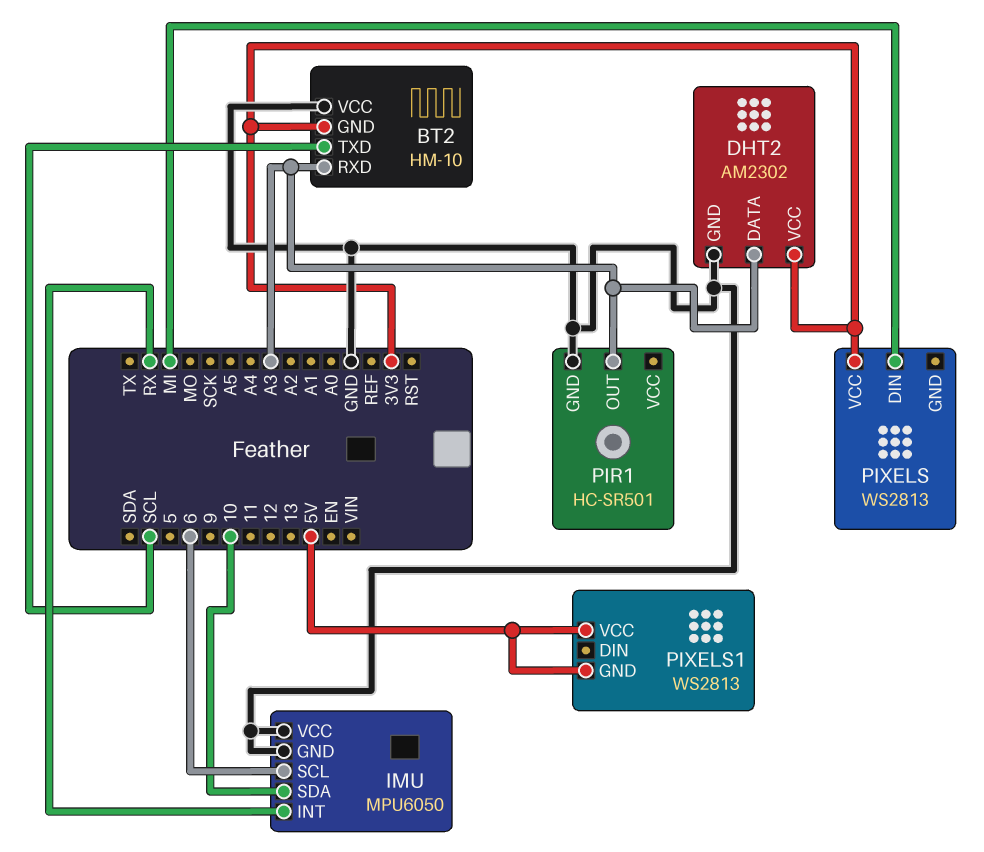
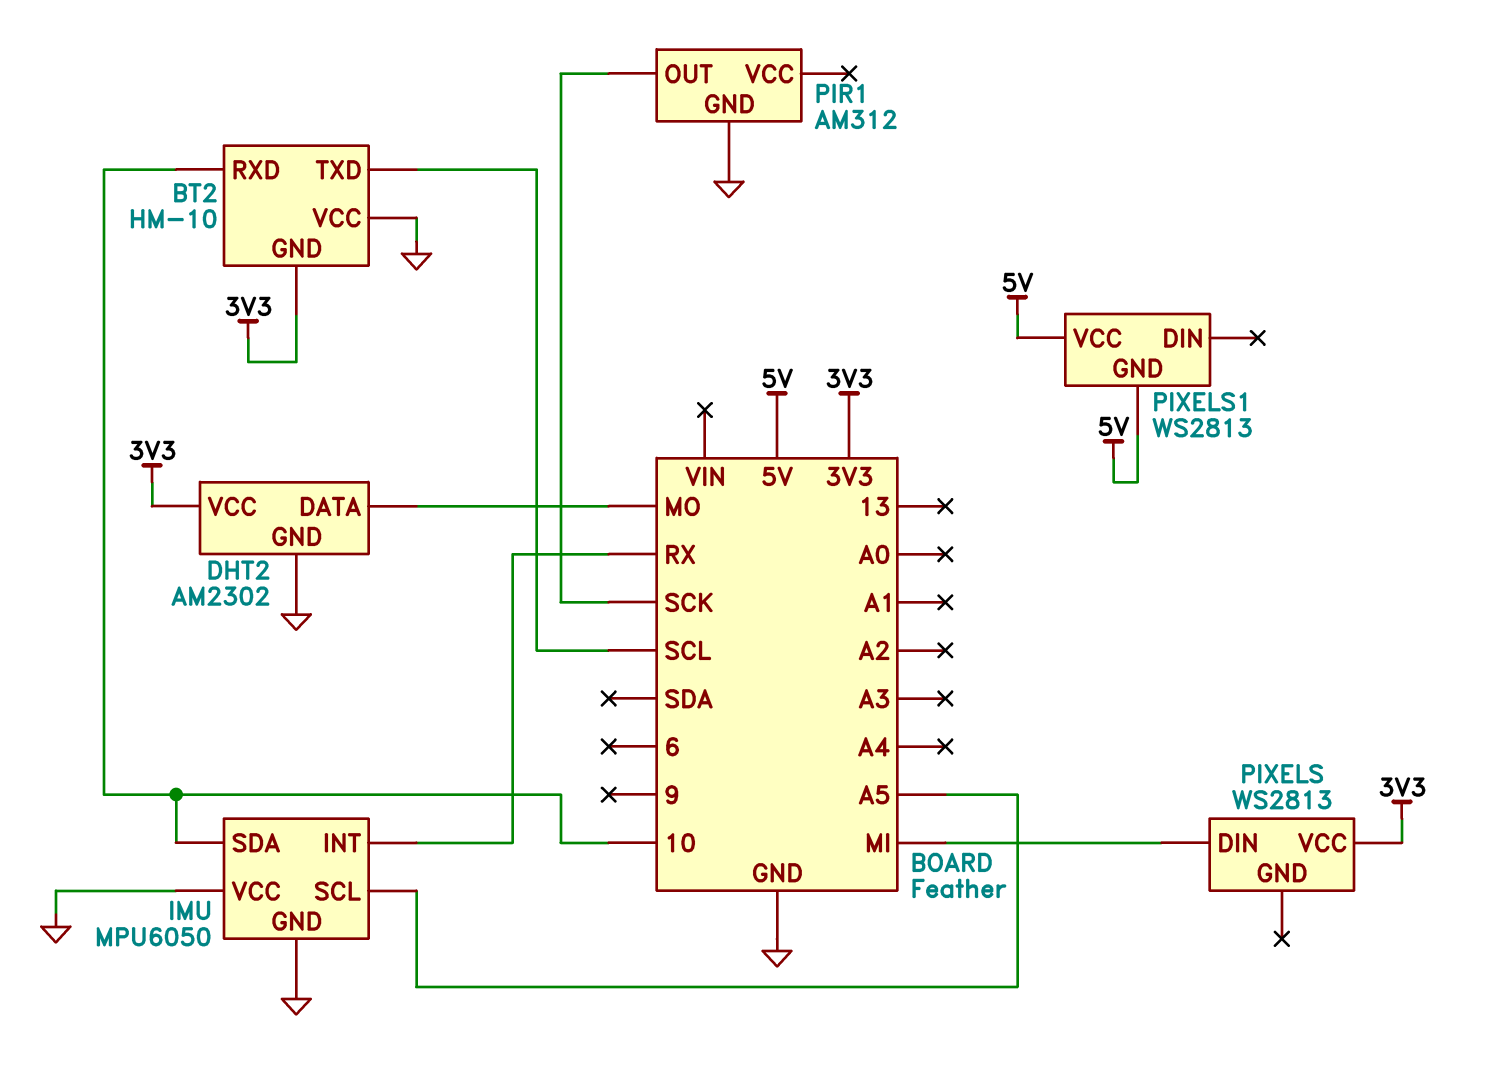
BT2 pin RXD: A3 -> 10
DHT2 pin DATA: A3 -> MO
IMU pin SCL: 6 -> A5
PIR1: HC-SR501 -> AM312
PIR1 pin OUT: A3 -> SCK

